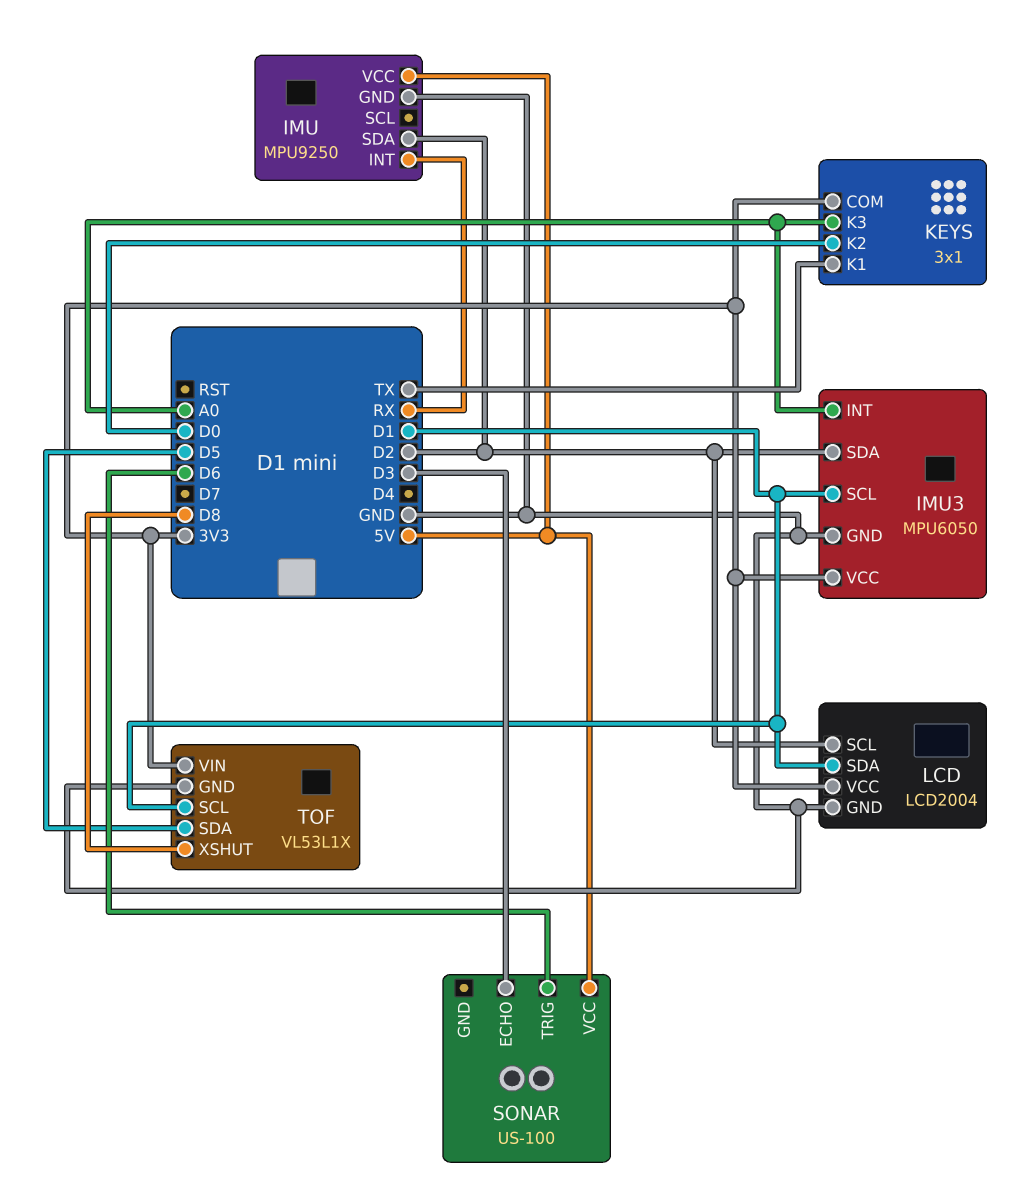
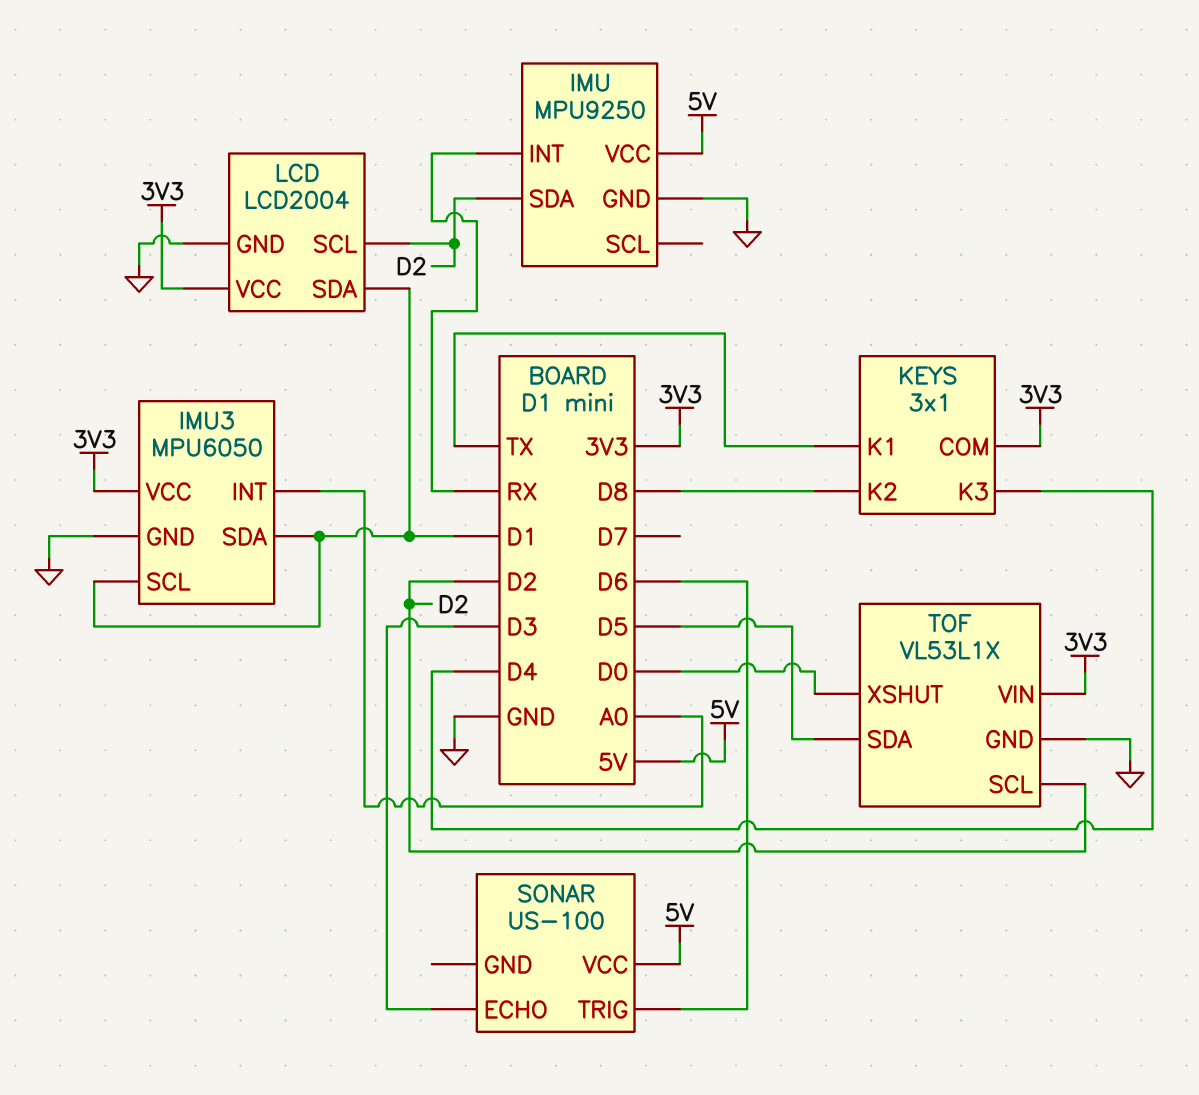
IMU3 pin SDA: D2 -> D1
KEYS pin K2: D0 -> D8
KEYS pin K3: A0 -> D4
TOF pin SCL: D1 -> D2
TOF pin XSHUT: D8 -> D0

